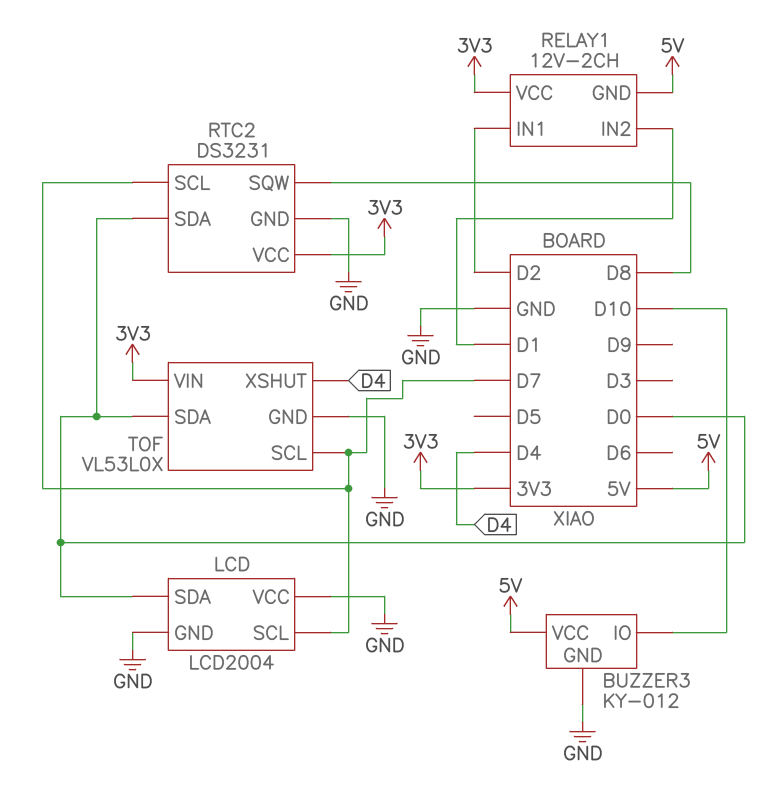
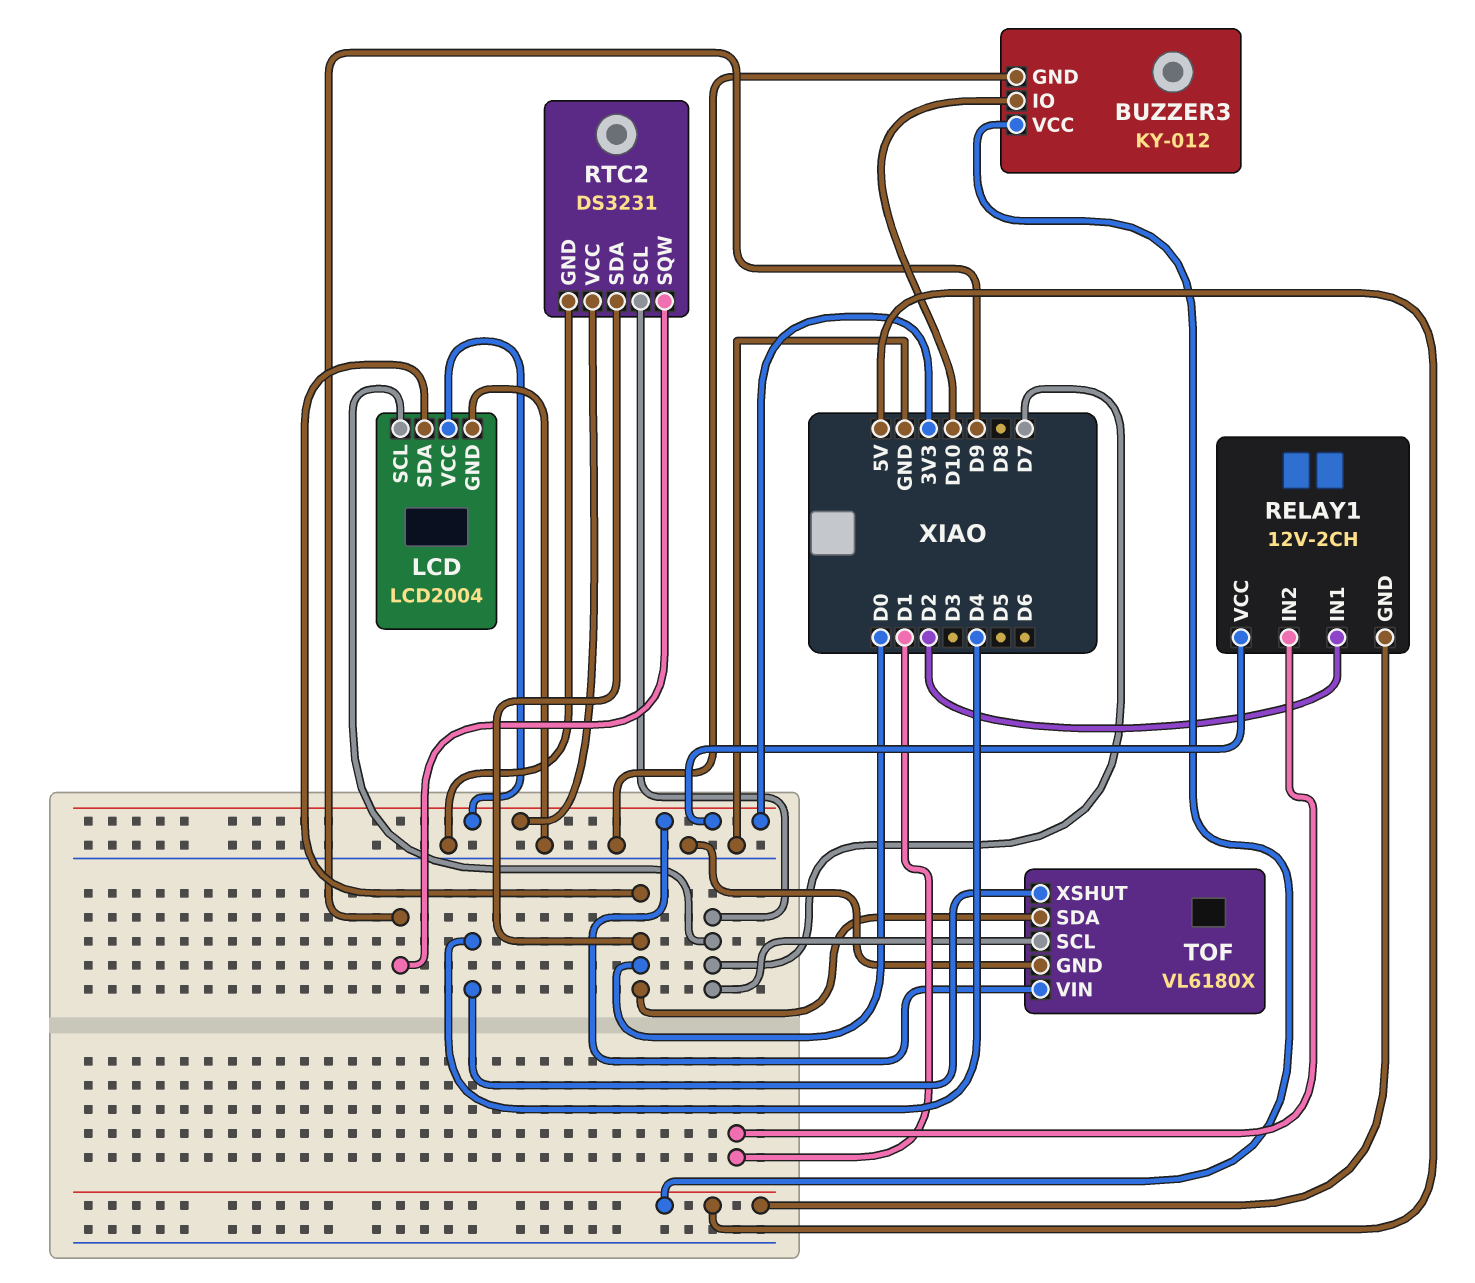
LCD pin VCC: GND -> 3V3
RTC2 pin SQW: D8 -> D9
TOF: VL53L0X -> VL6180X

